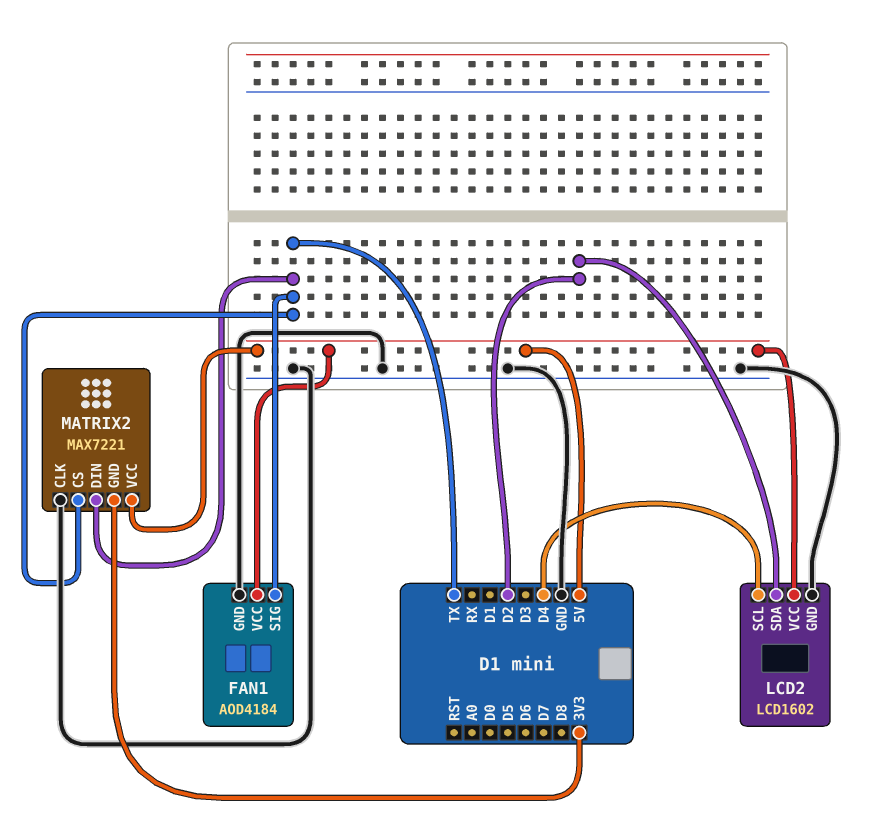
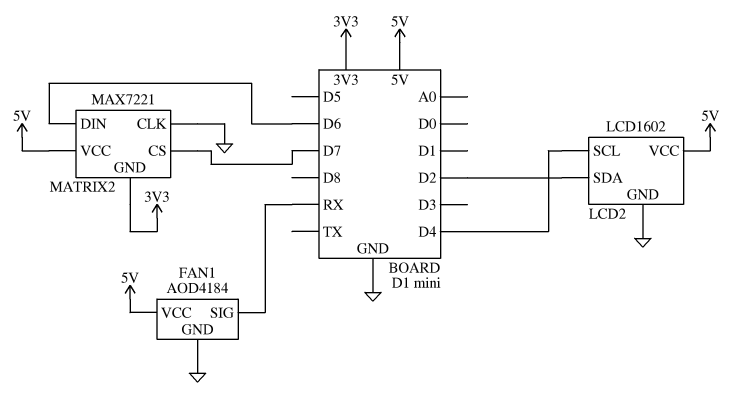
FAN1 pin SIG: TX -> RX
MATRIX2 pin CS: TX -> D7
MATRIX2 pin DIN: TX -> D6

